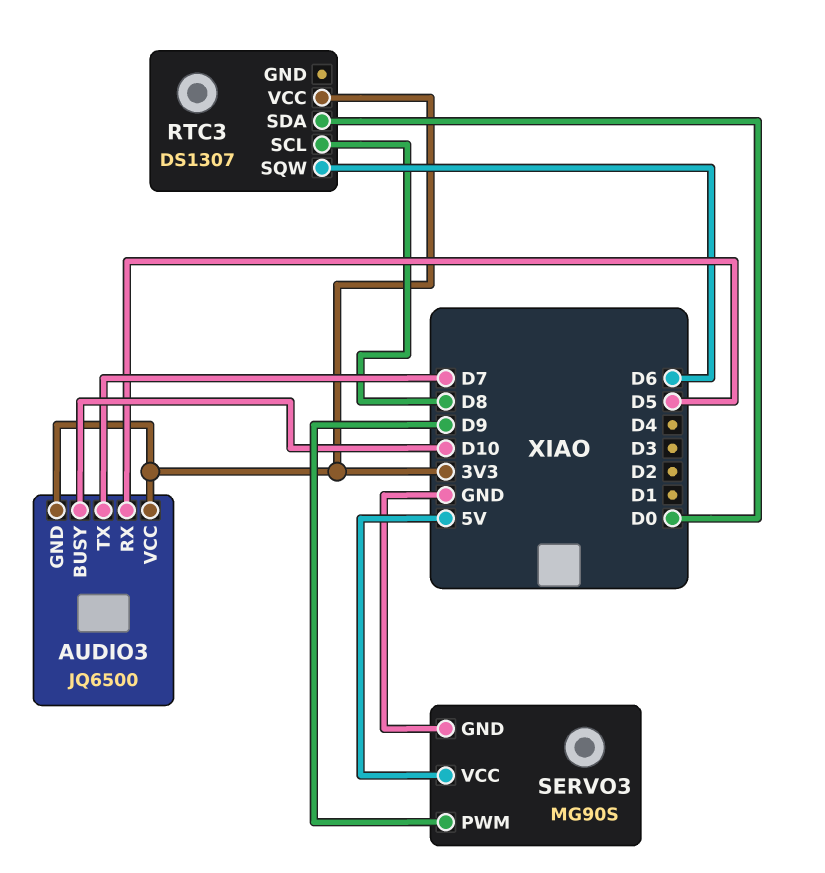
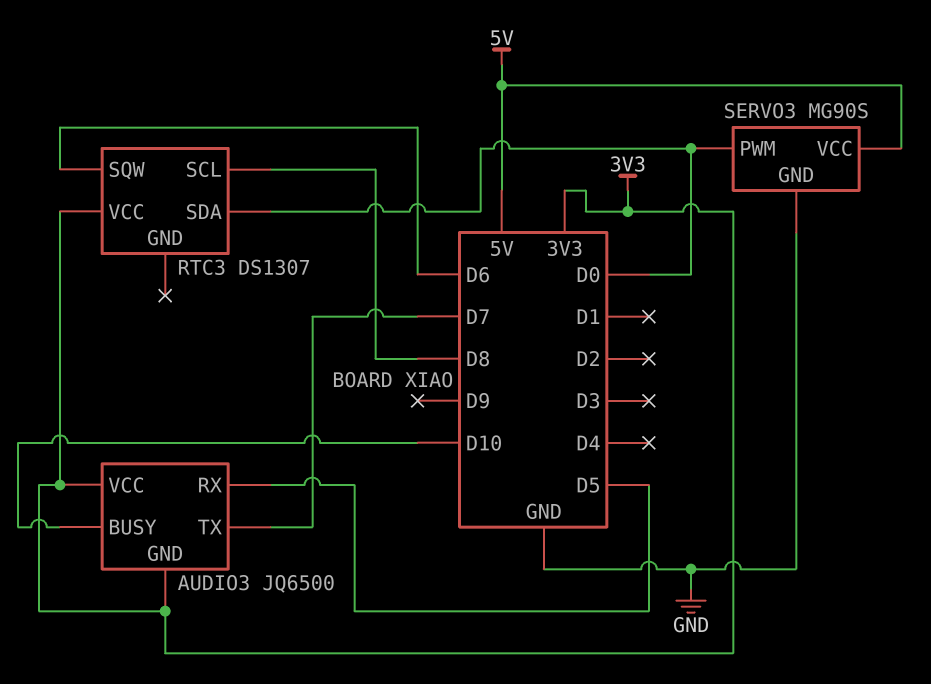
SERVO3 pin PWM: D9 -> D0

